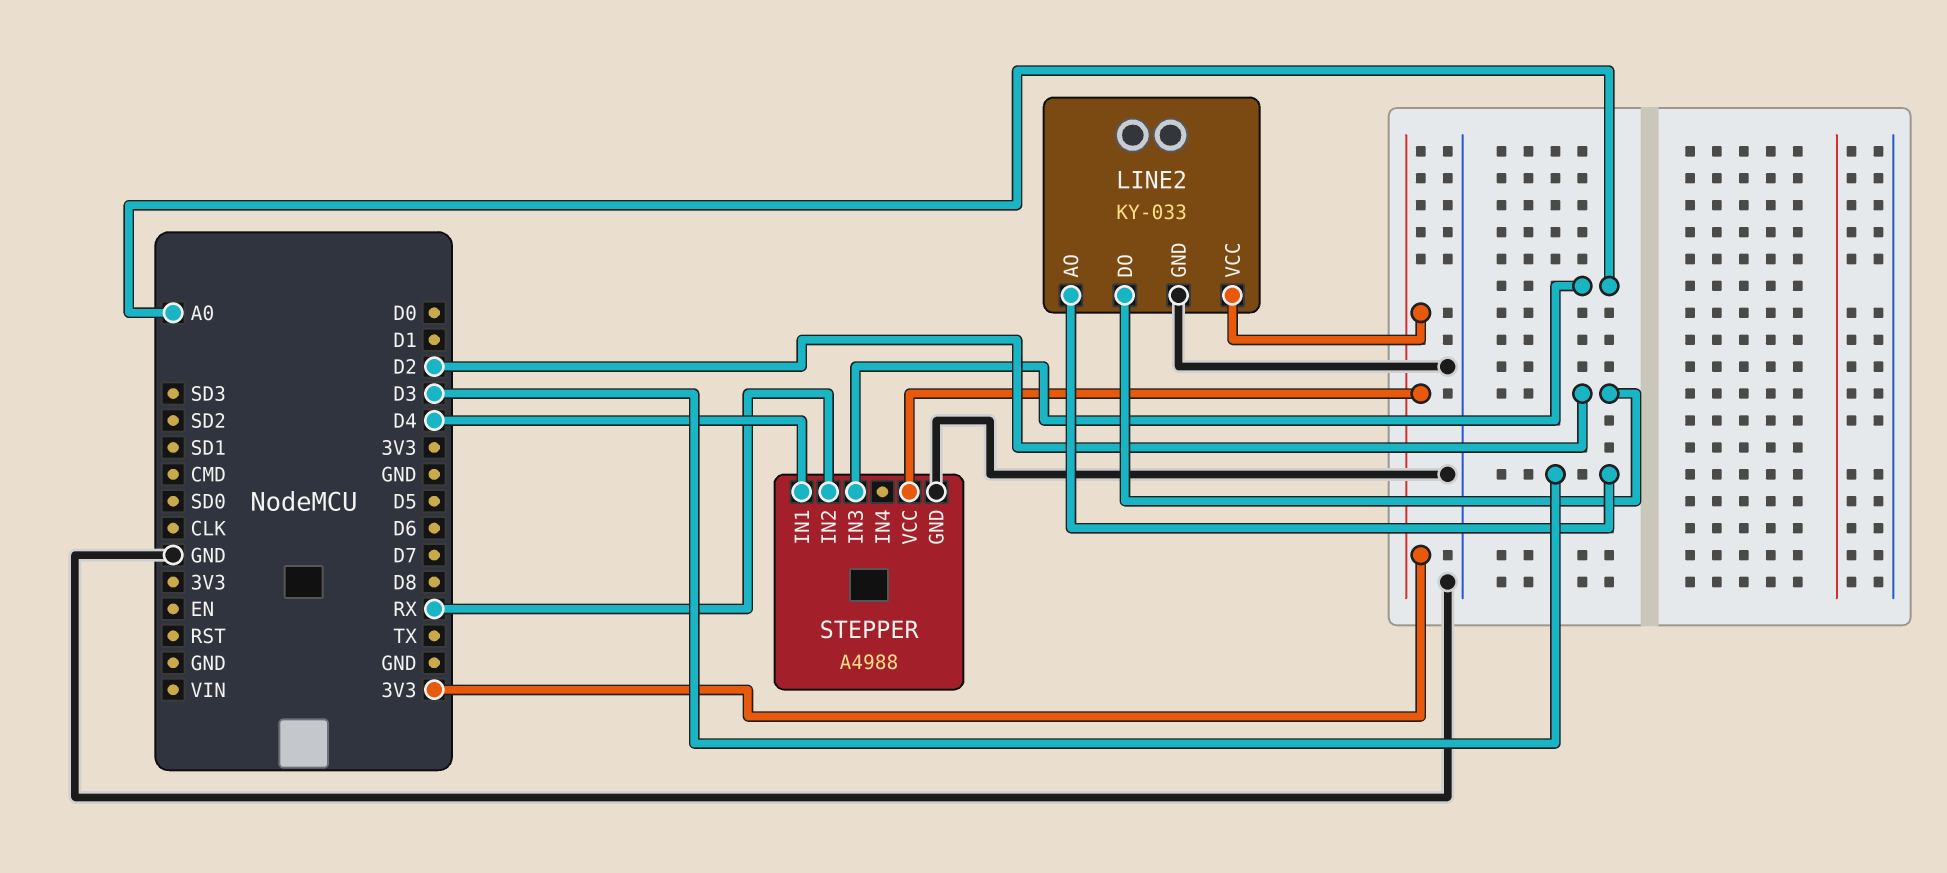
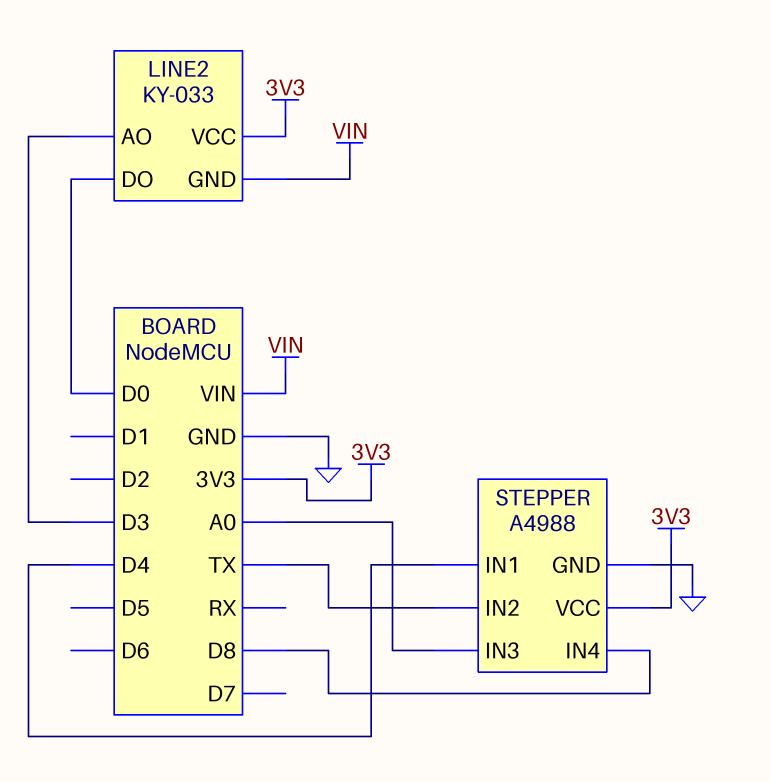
LINE2 pin DO: D2 -> D0
LINE2 pin GND: GND -> VIN
STEPPER pin IN2: RX -> TX
STEPPER pin IN4: none -> D8

